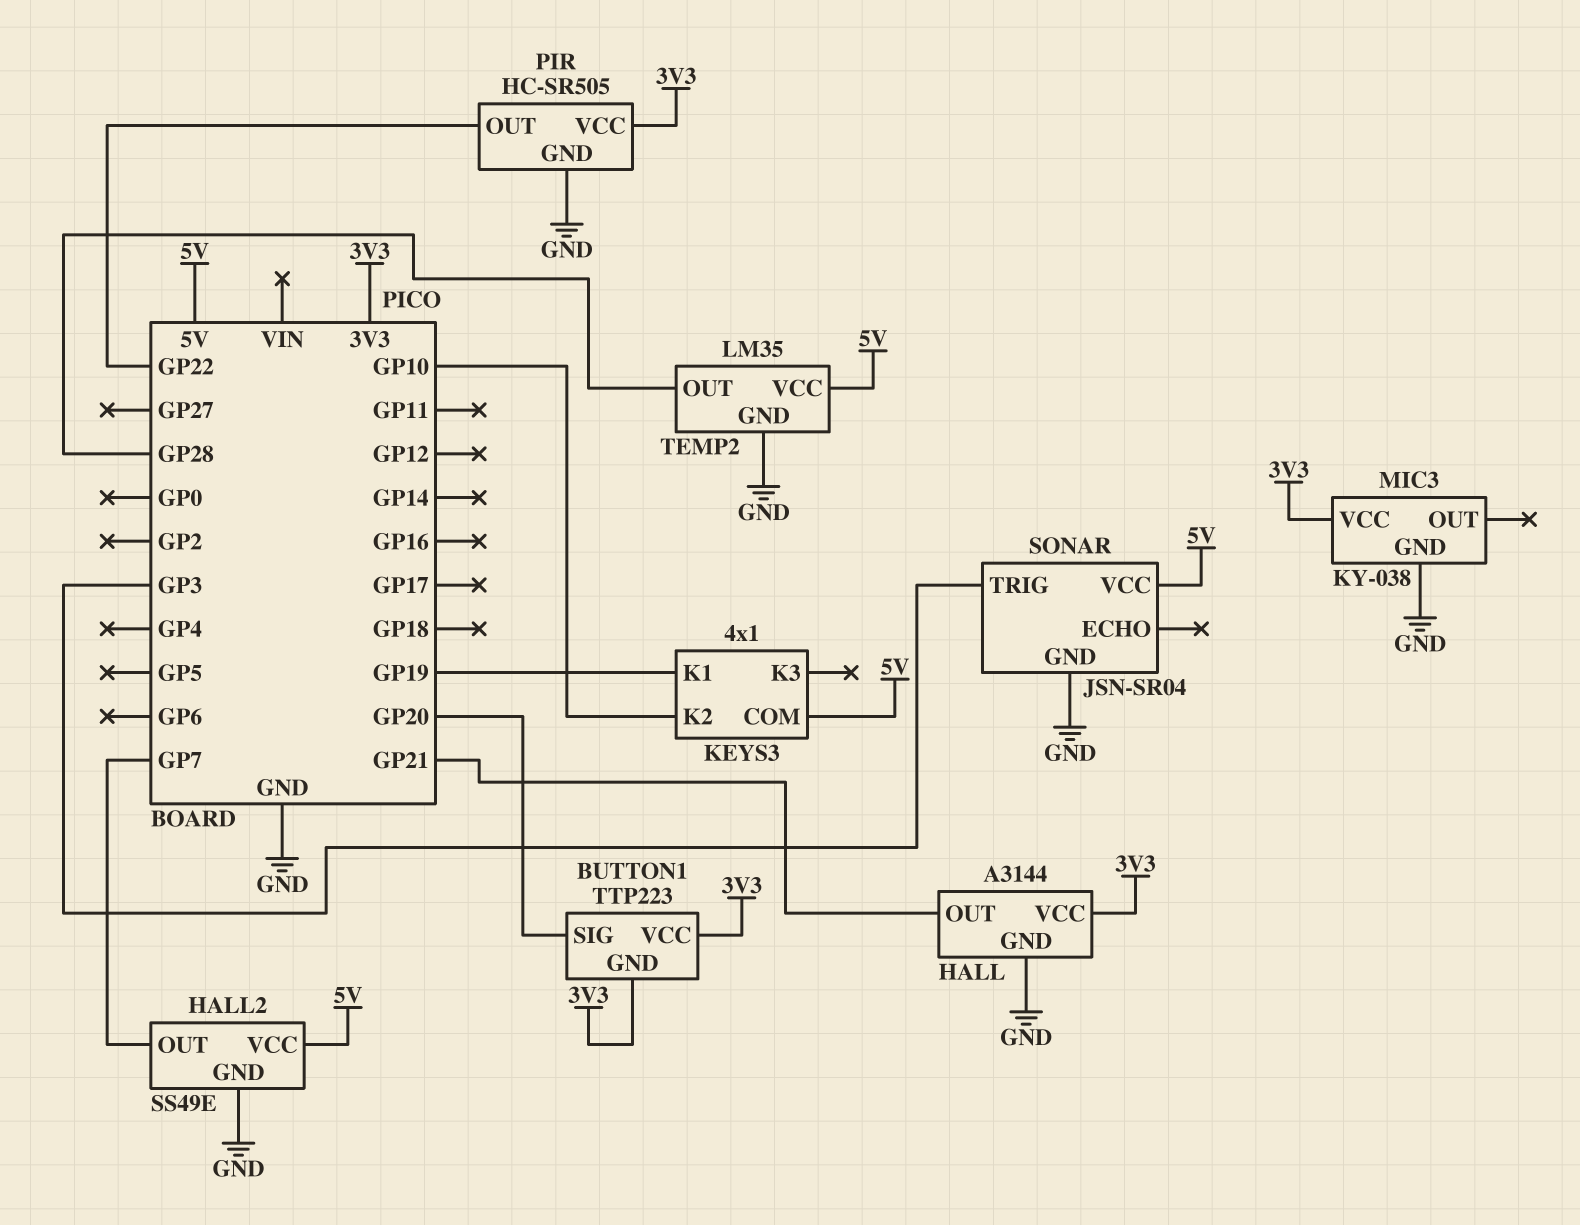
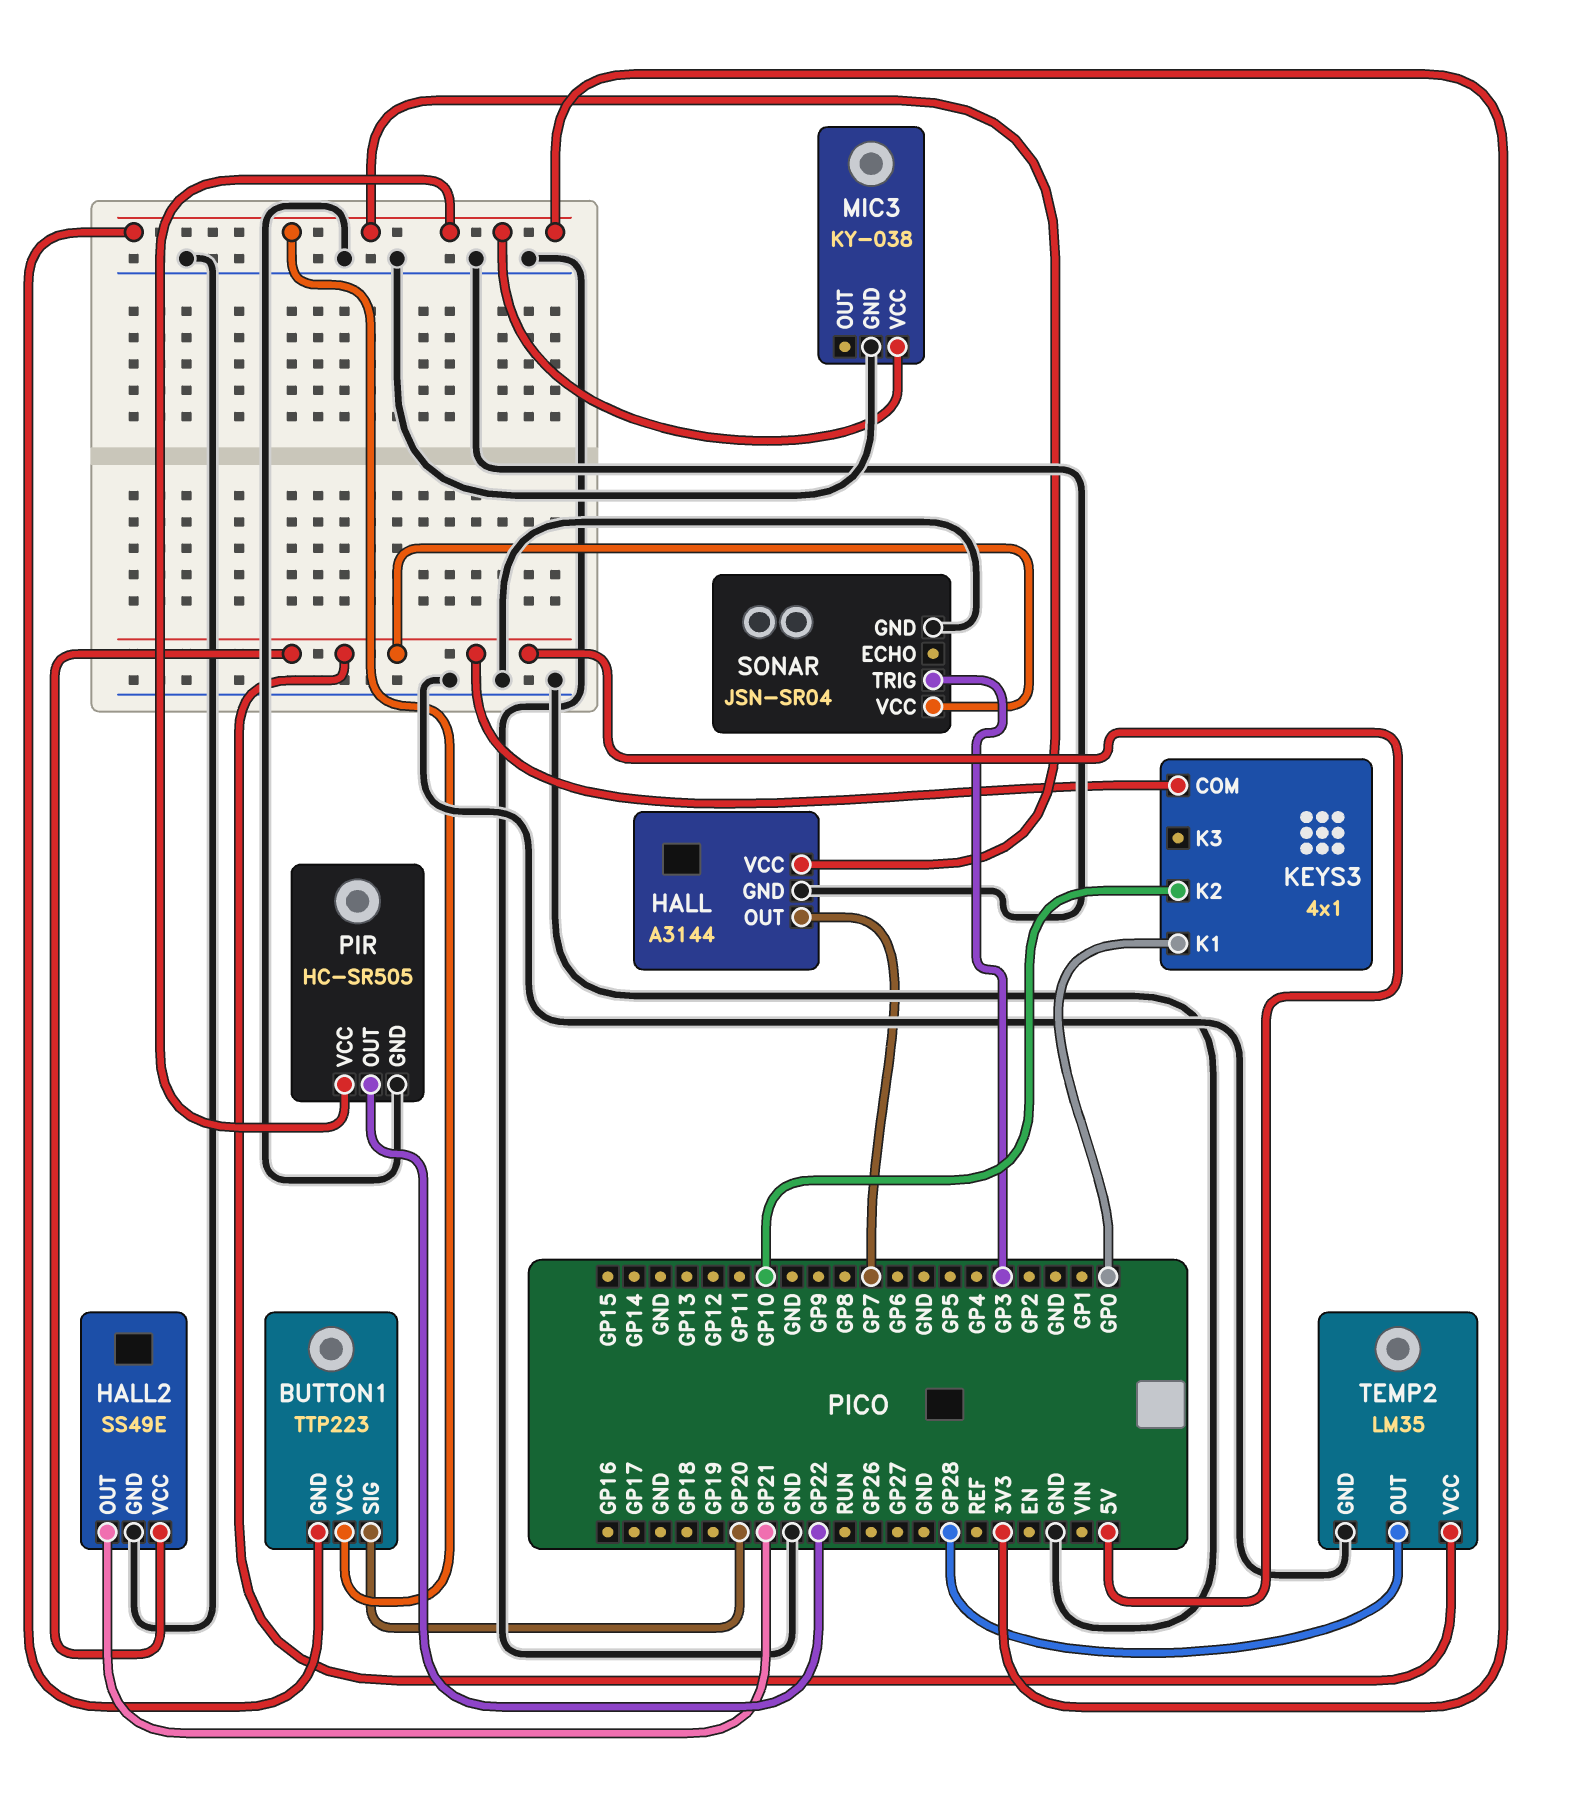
HALL pin OUT: GP21 -> GP7
HALL2 pin OUT: GP7 -> GP21
KEYS3 pin K1: GP19 -> GP0

